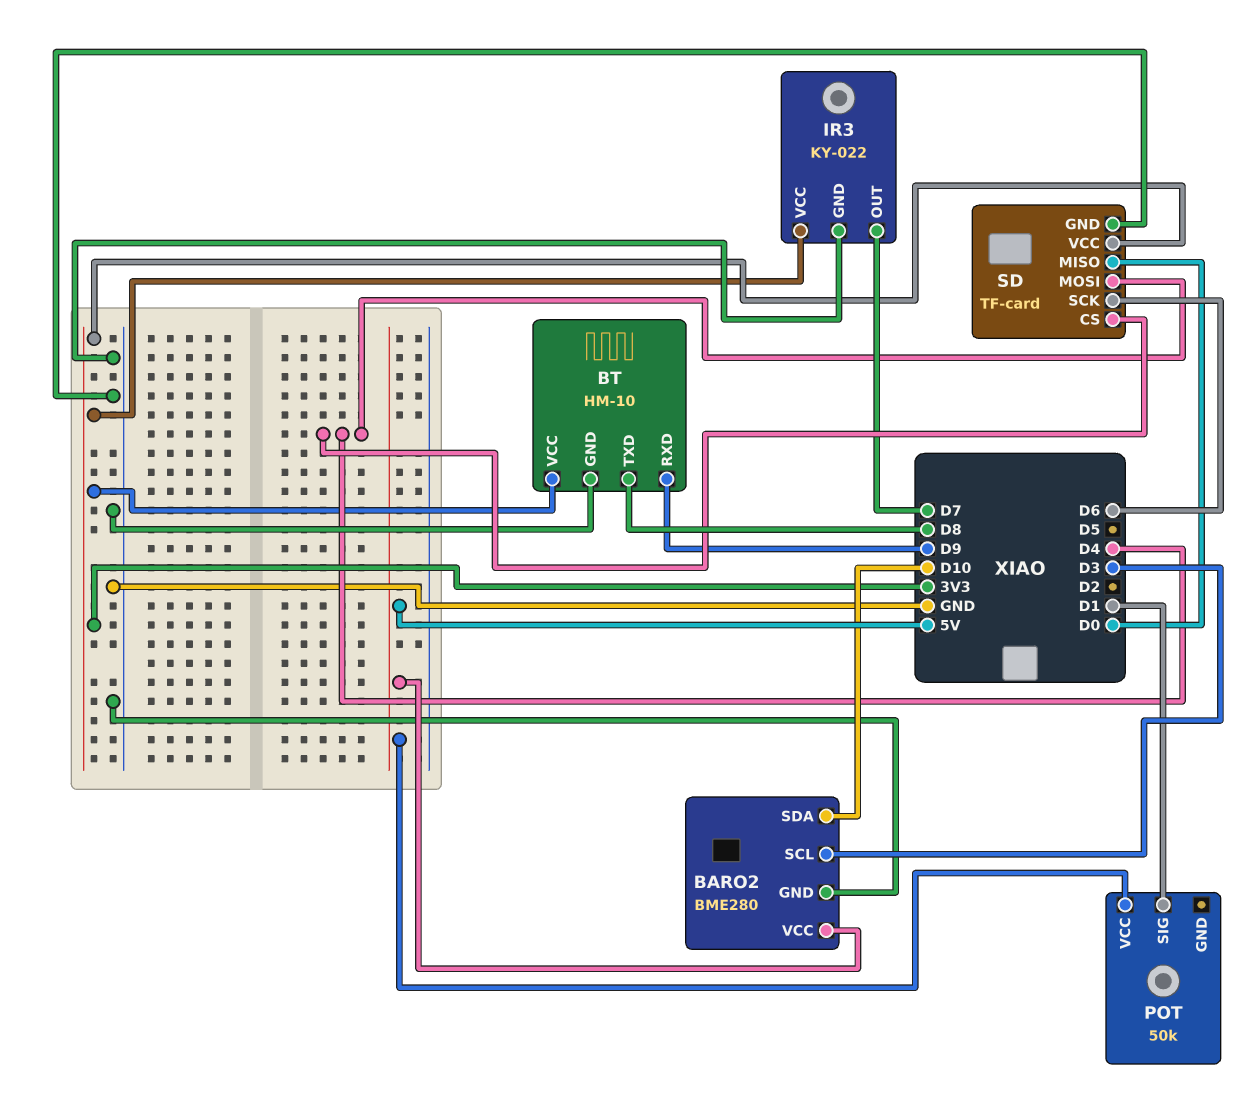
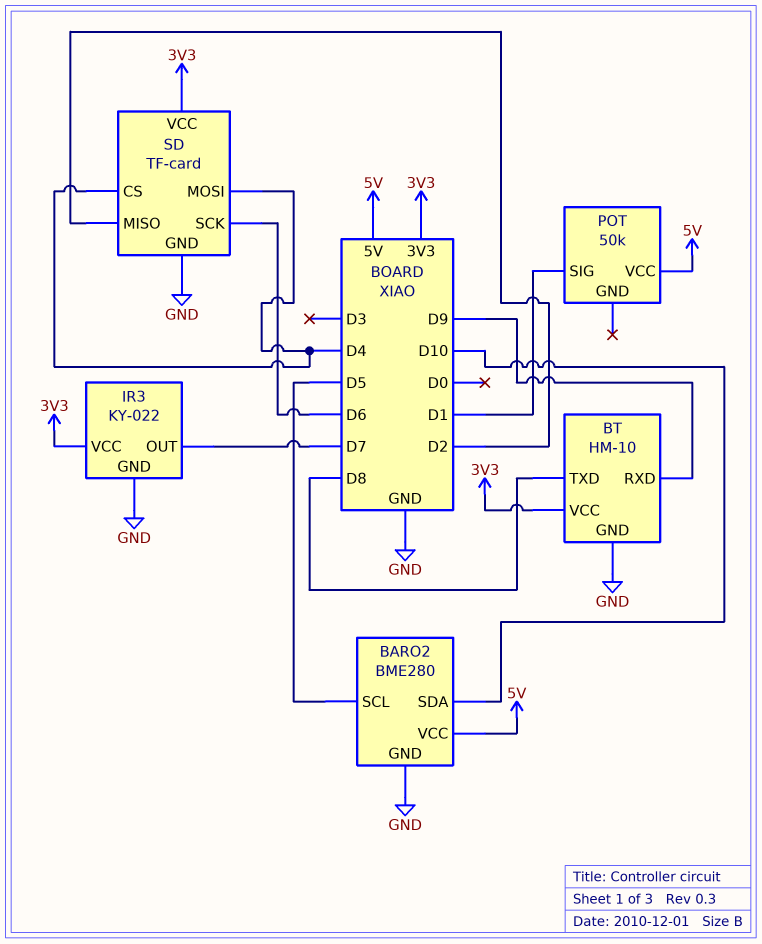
BARO2 pin SCL: D3 -> D5
SD pin MISO: D0 -> D2

